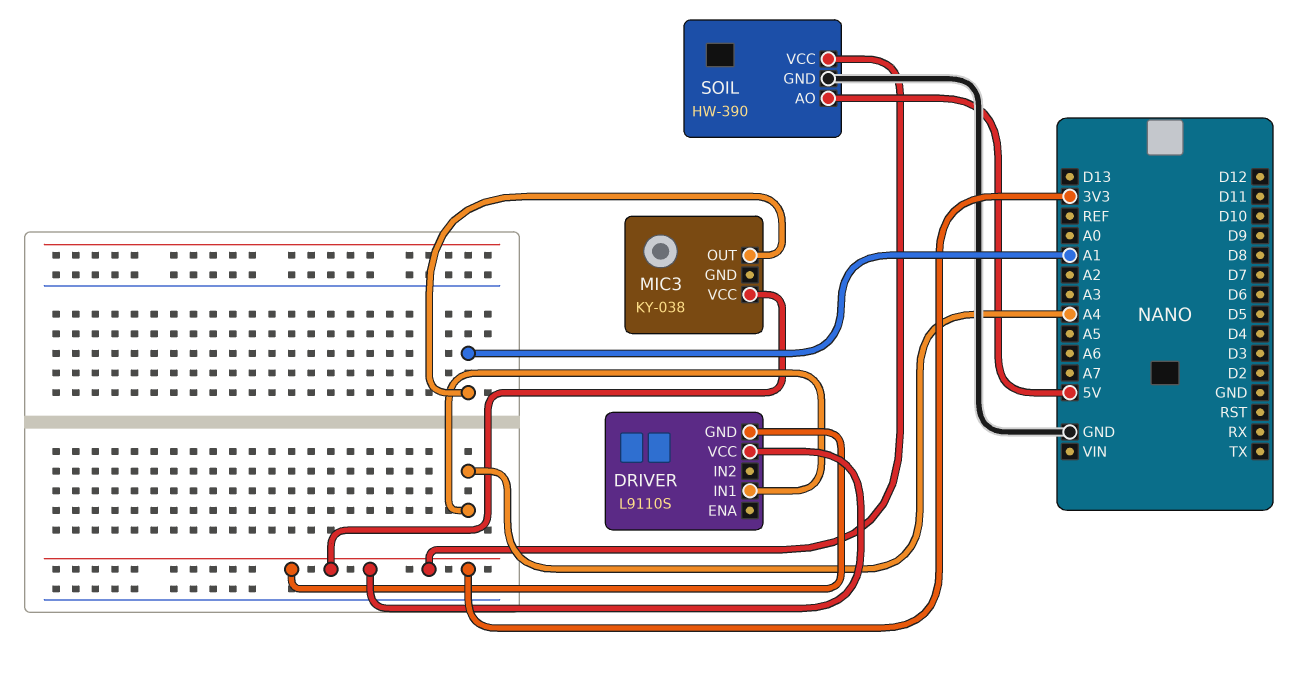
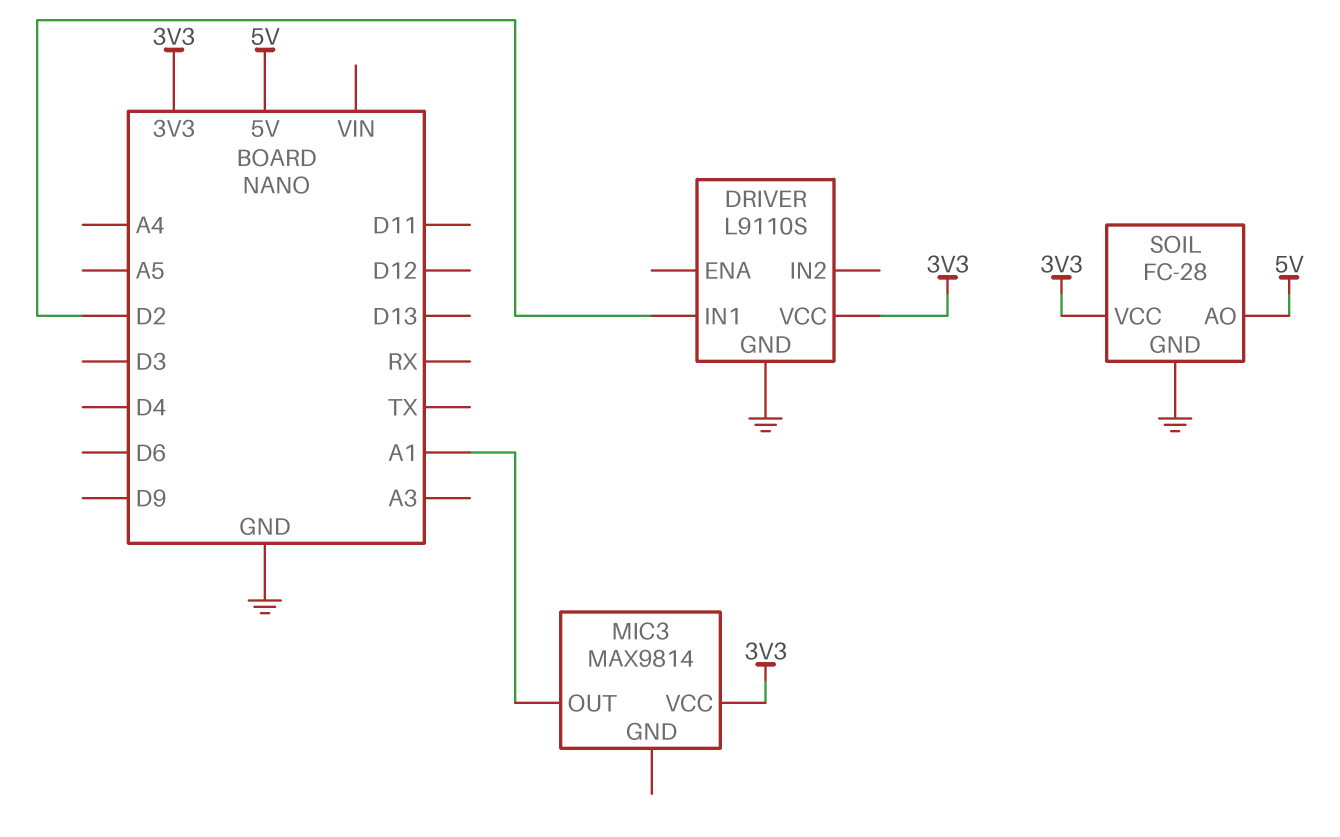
DRIVER pin GND: 3V3 -> GND
DRIVER pin IN1: A4 -> D2
MIC3: KY-038 -> MAX9814
SOIL: HW-390 -> FC-28

